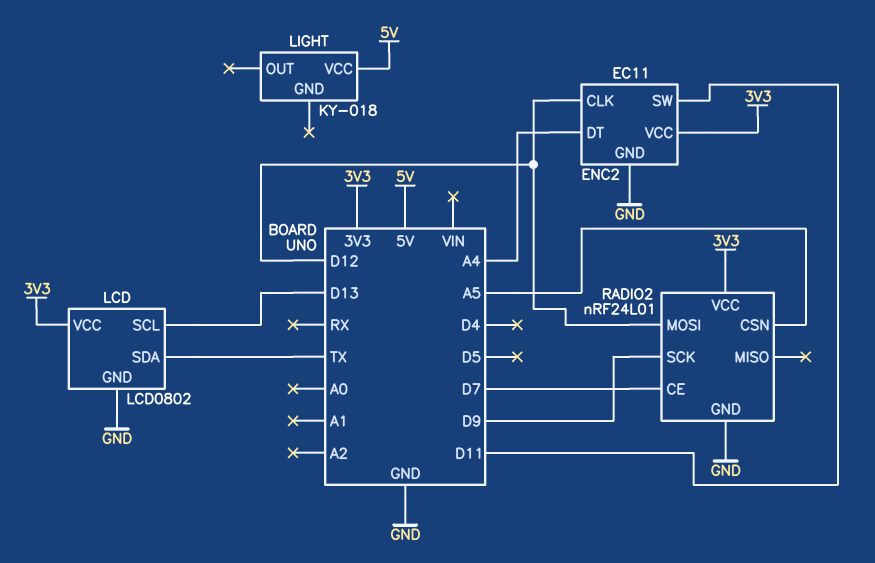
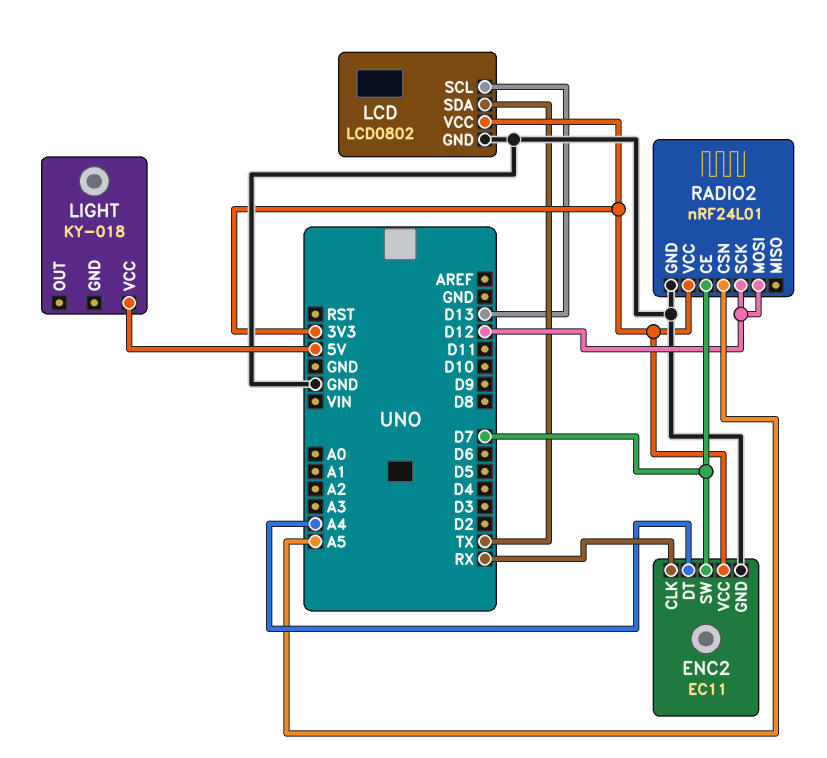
ENC2 pin CLK: D12 -> RX
ENC2 pin SW: D11 -> D7
RADIO2 pin SCK: D9 -> D12

